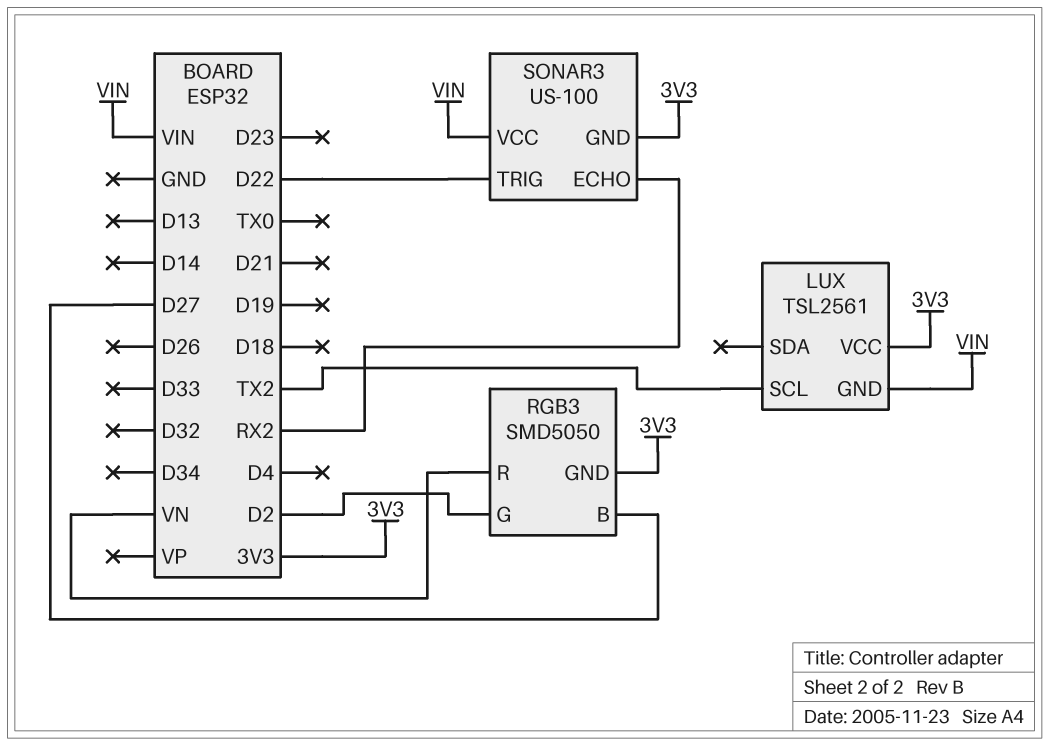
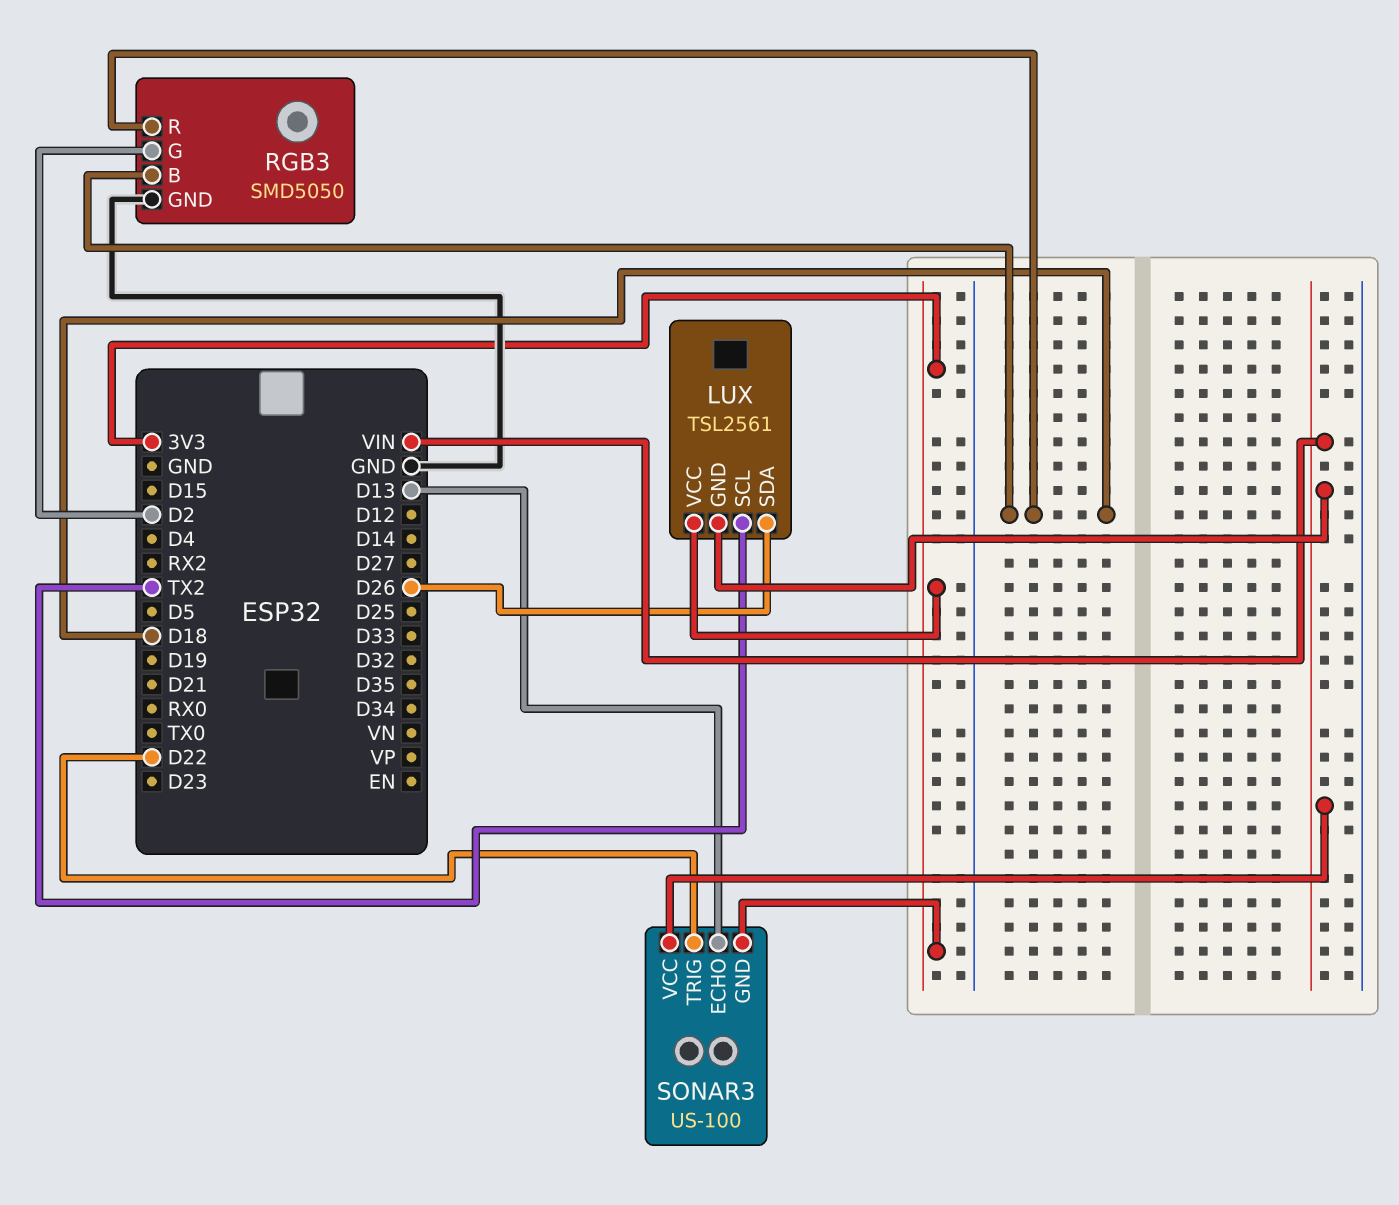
LUX pin SDA: none -> D26
RGB3 pin B: D27 -> D18
RGB3 pin GND: 3V3 -> GND
RGB3 pin R: VN -> D18
SONAR3 pin ECHO: RX2 -> D13

